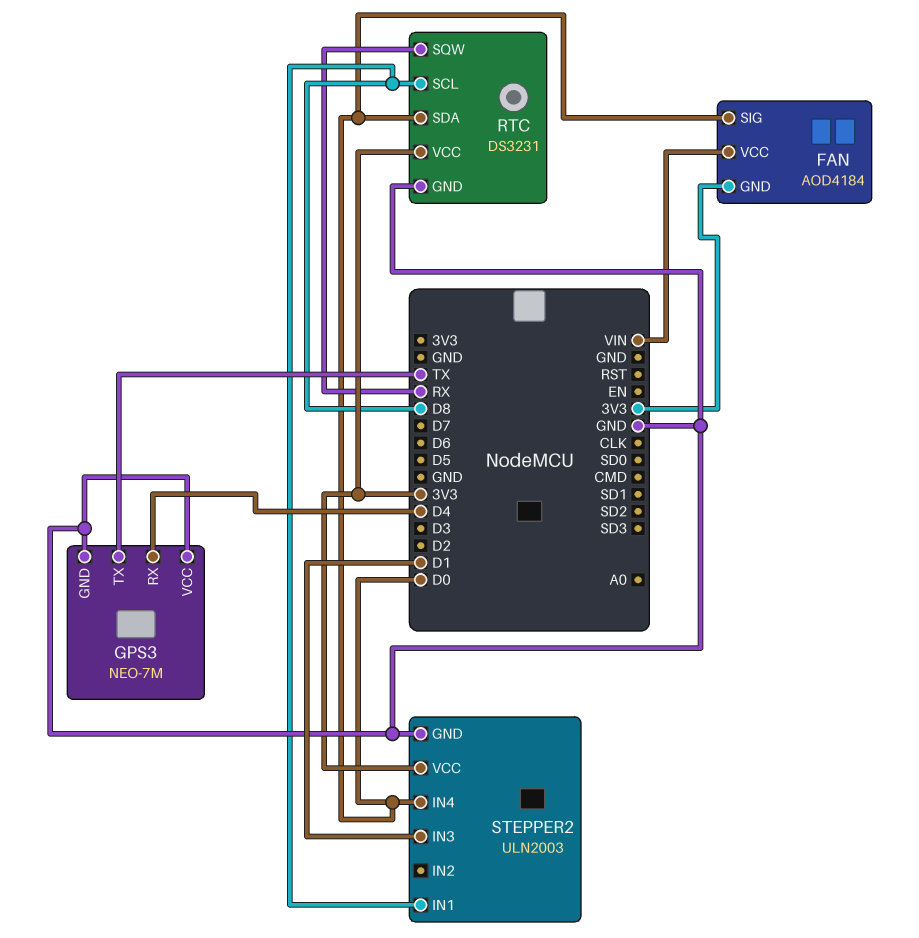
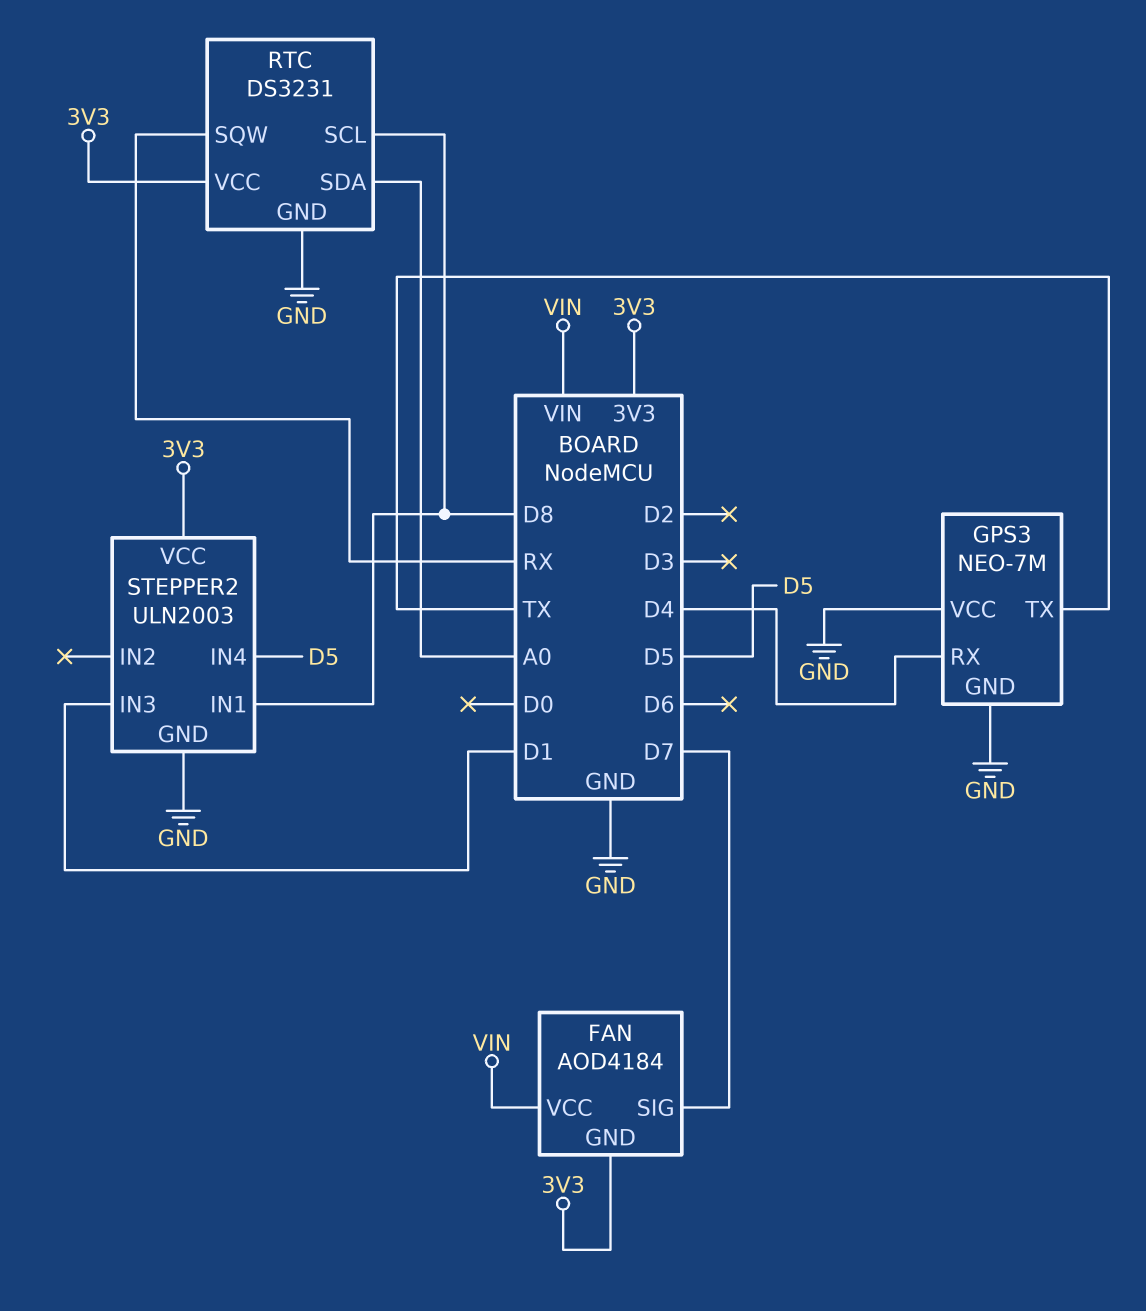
FAN pin SIG: D0 -> D7
RTC pin SDA: D0 -> A0
STEPPER2 pin IN4: D0 -> D5

